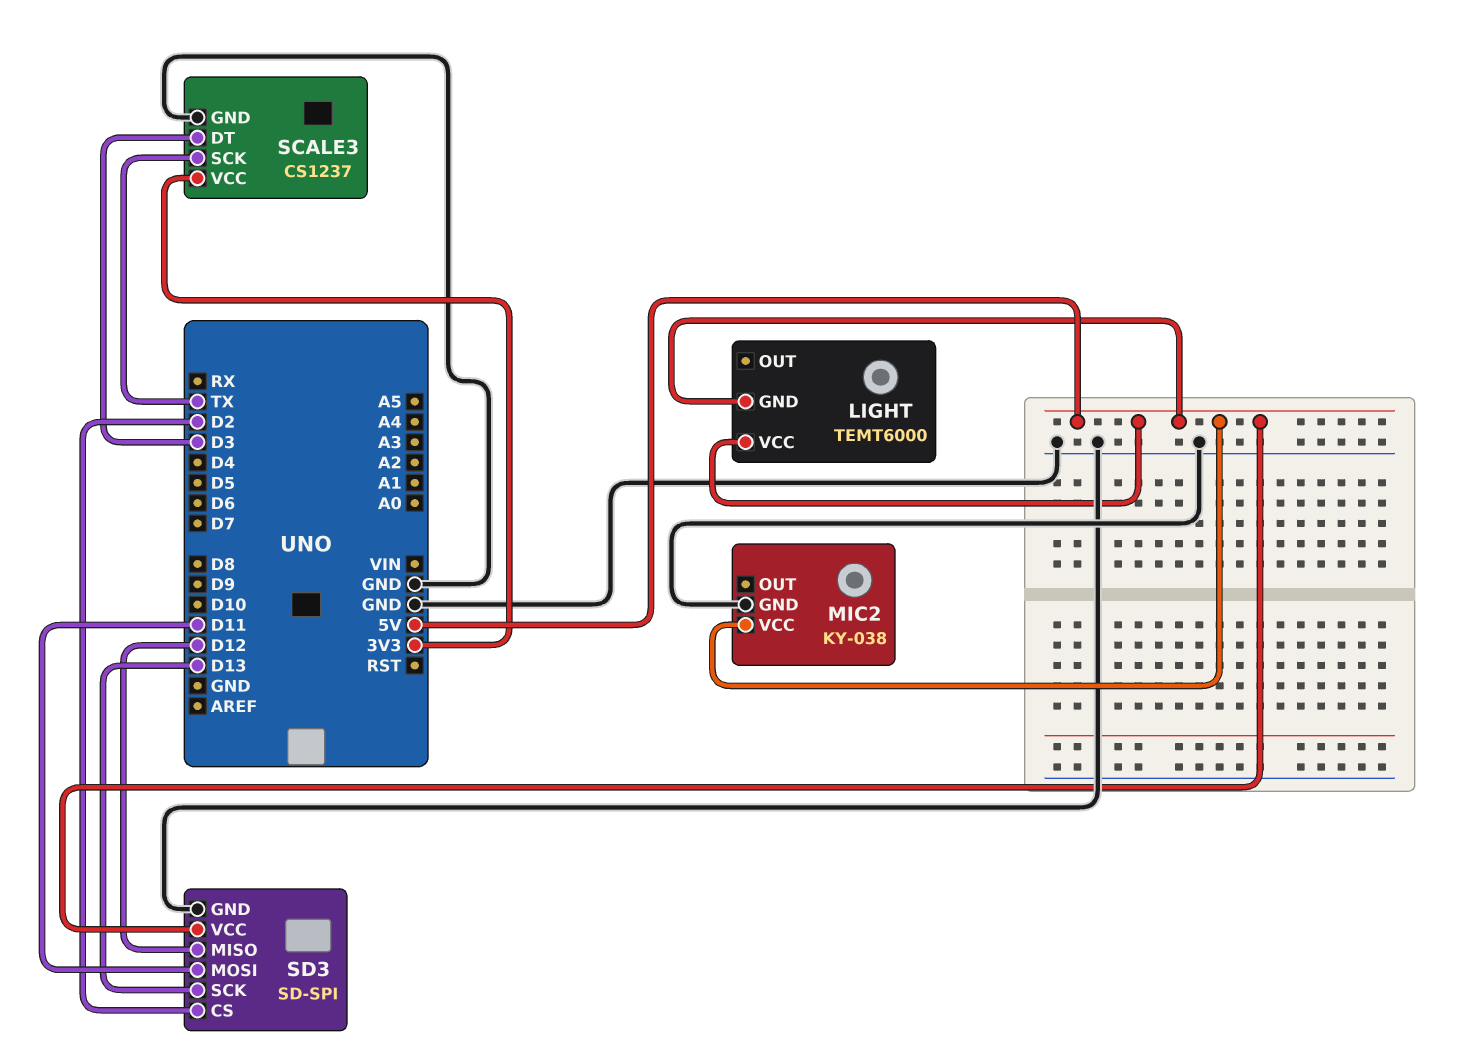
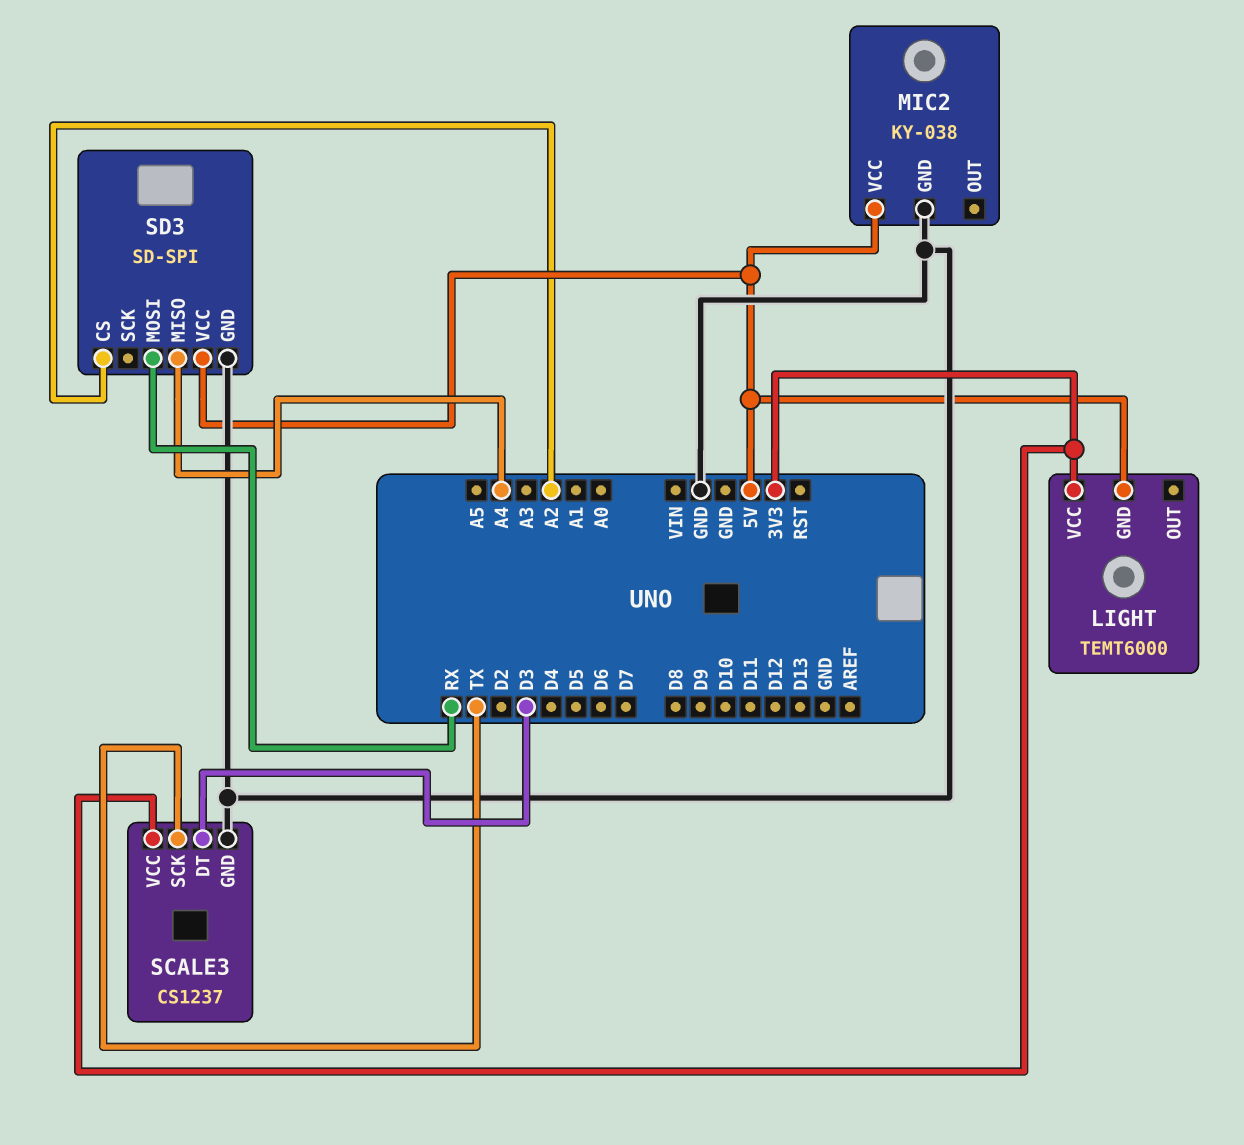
LIGHT pin VCC: 5V -> 3V3
SD3 pin CS: D2 -> A2
SD3 pin MISO: D12 -> A4
SD3 pin MOSI: D11 -> RX
SD3 pin SCK: D13 -> none

